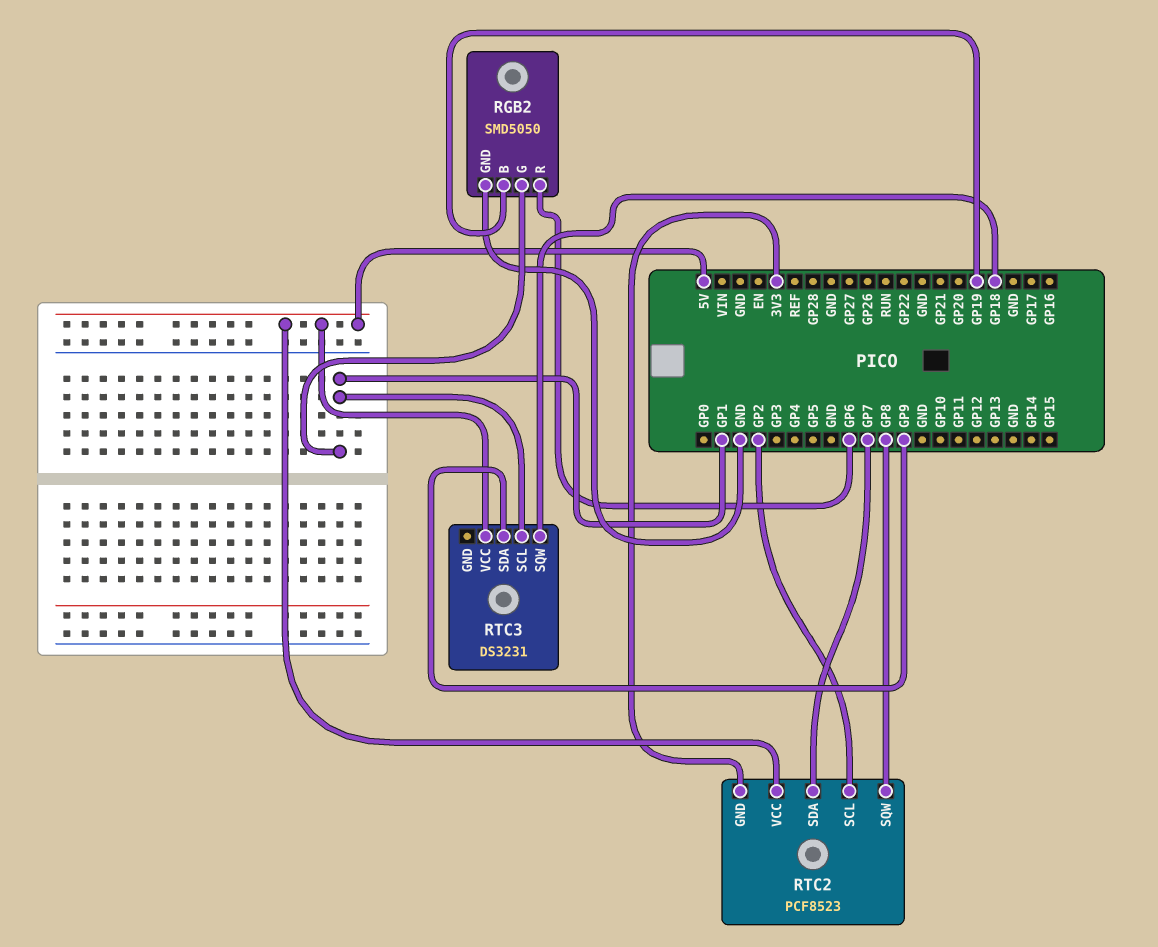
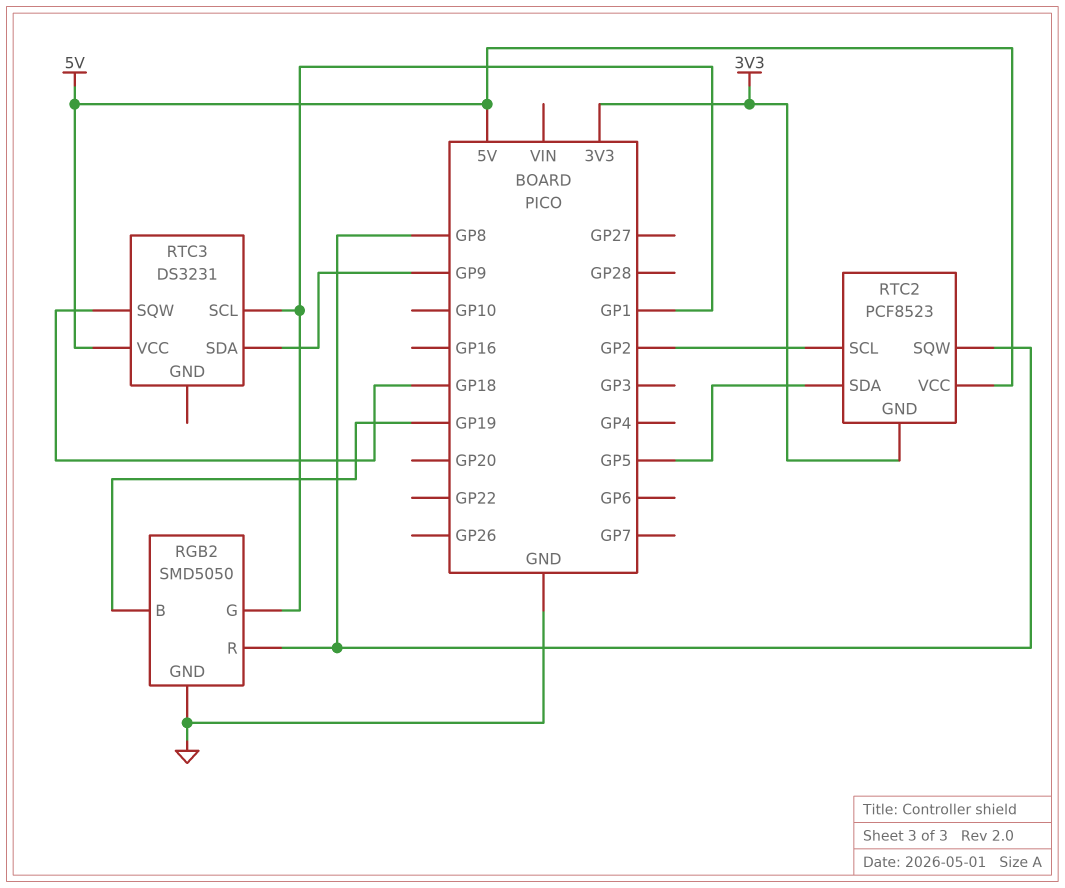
RGB2 pin R: GP6 -> GP8
RTC2 pin SDA: GP7 -> GP5

